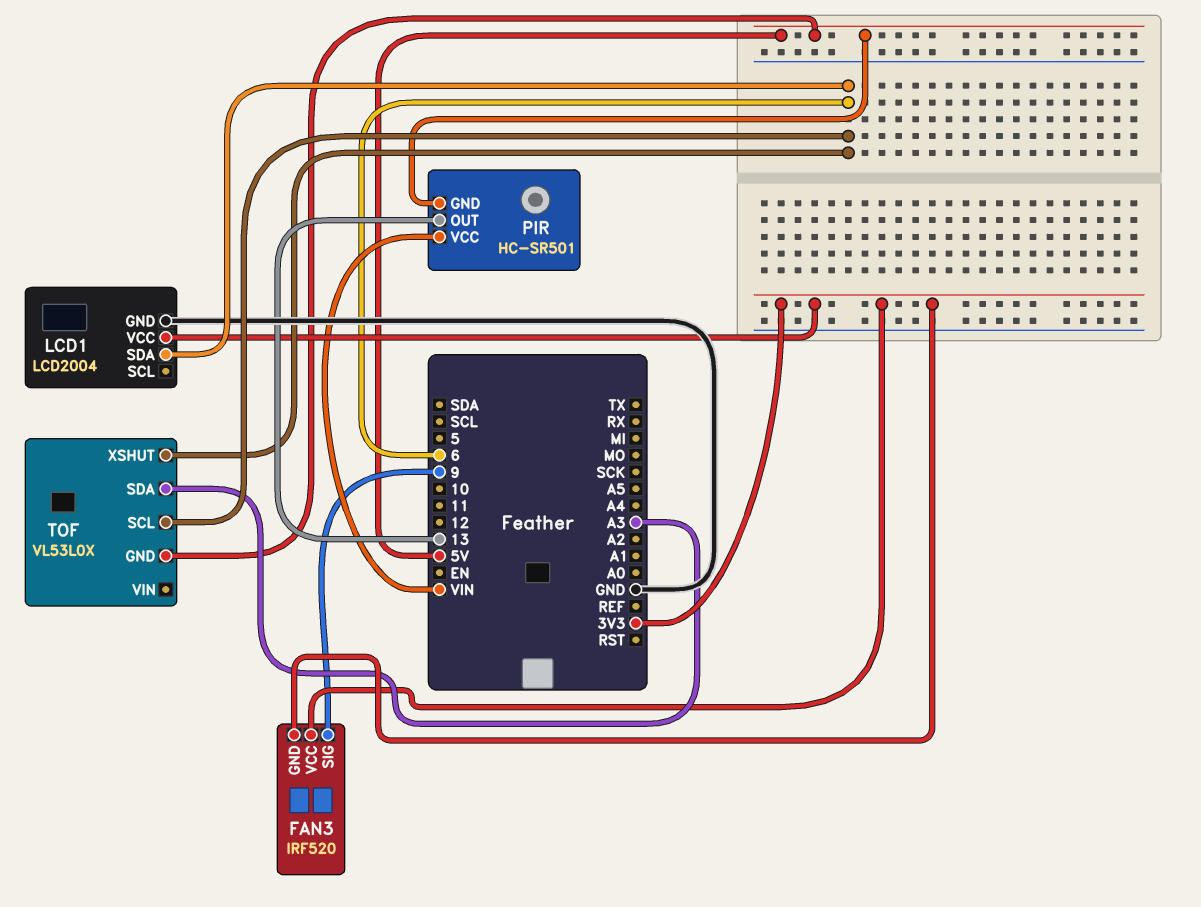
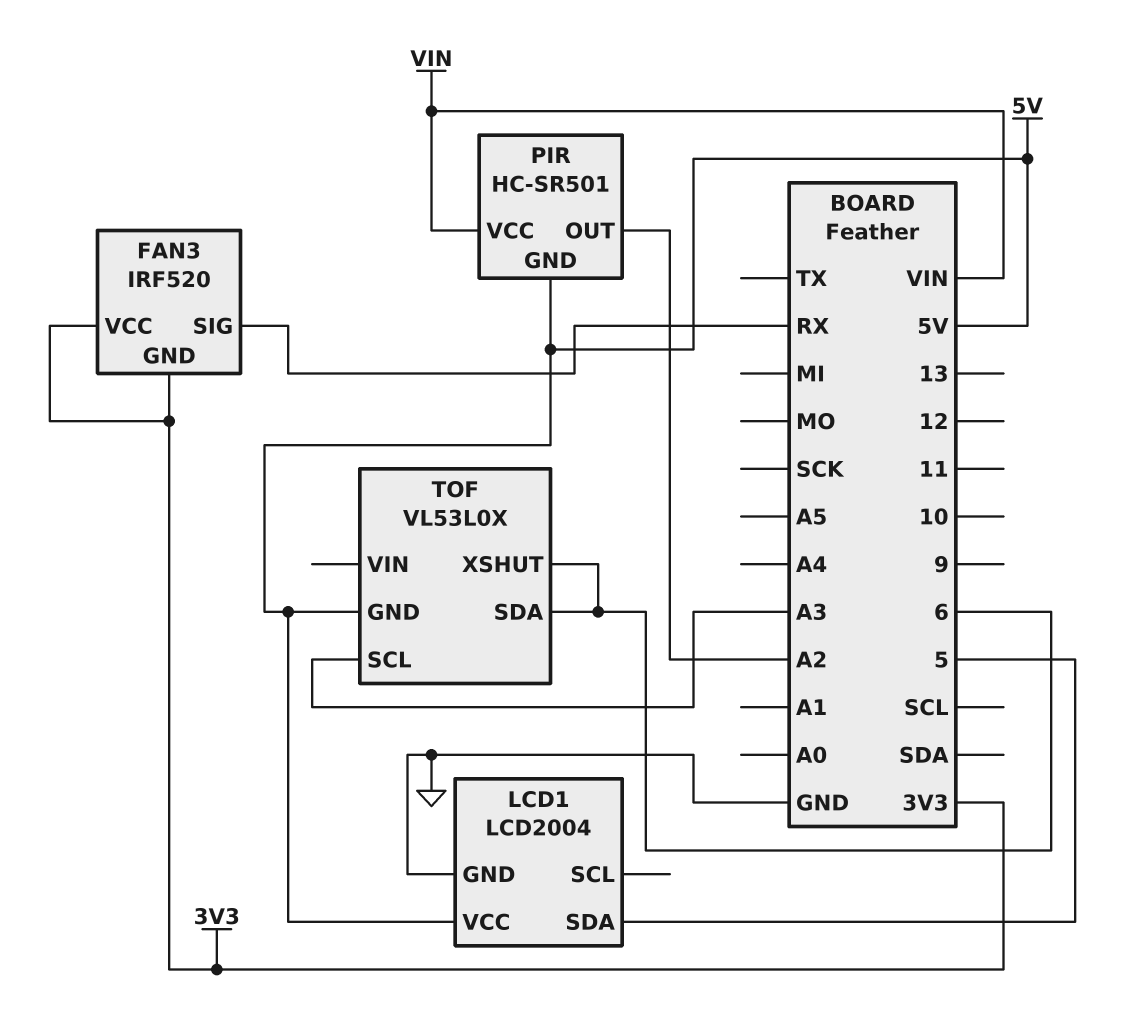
FAN3 pin SIG: 9 -> RX
LCD1 pin SDA: 6 -> 5
LCD1 pin VCC: 3V3 -> 5V
PIR pin OUT: 13 -> A2
TOF pin SCL: 6 -> A3
TOF pin SDA: A3 -> 6

